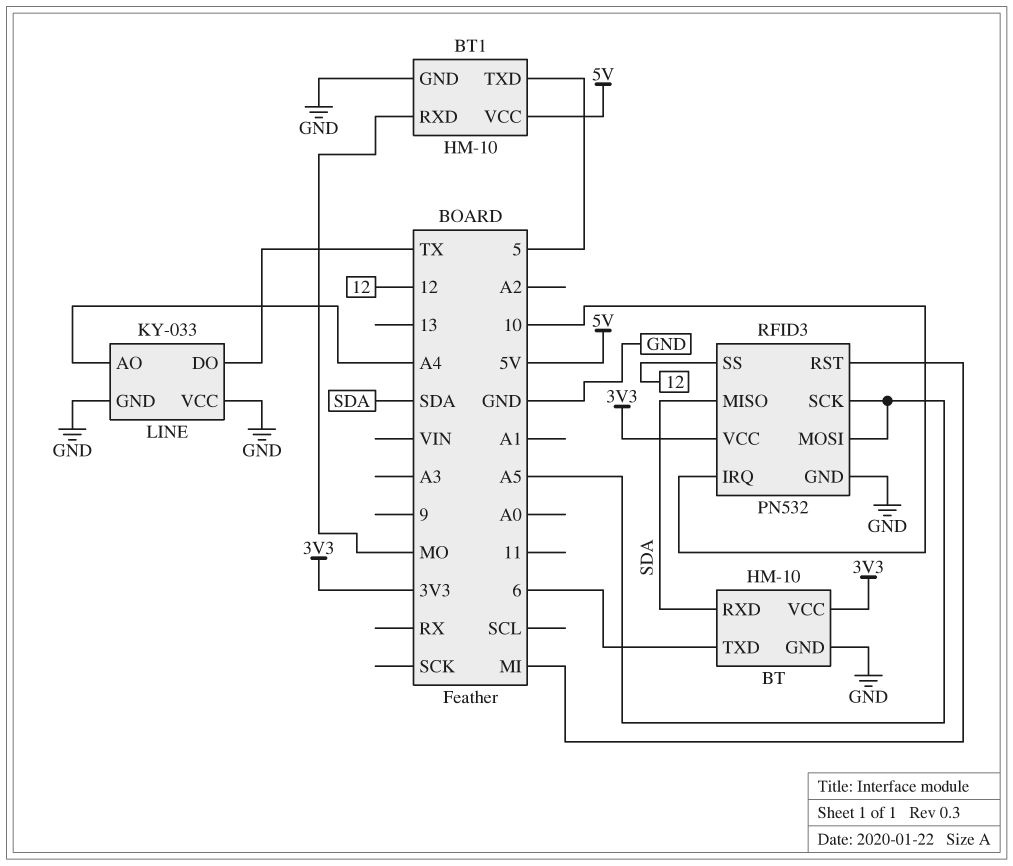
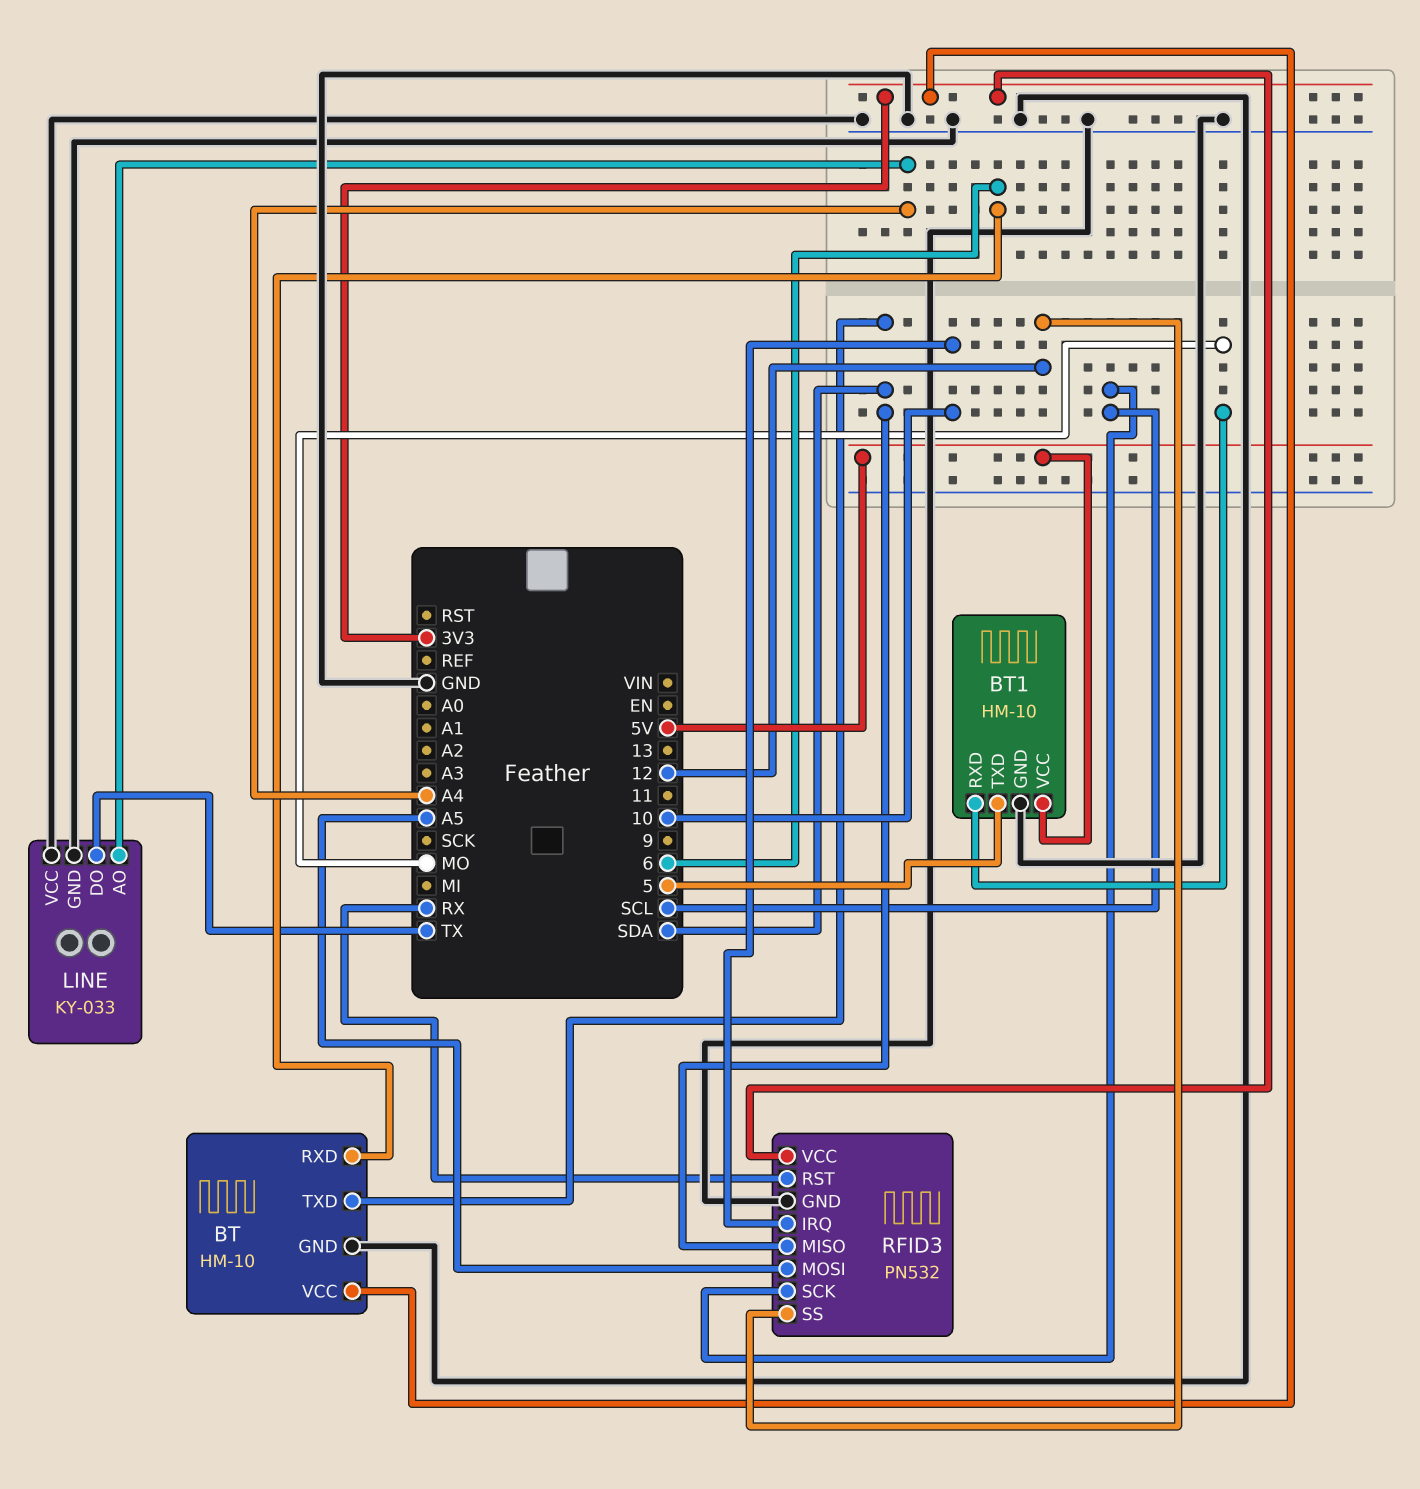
BT pin RXD: SDA -> 6
BT pin TXD: 6 -> SDA
RFID3 pin RST: MI -> RX
RFID3 pin SCK: A5 -> SCL

